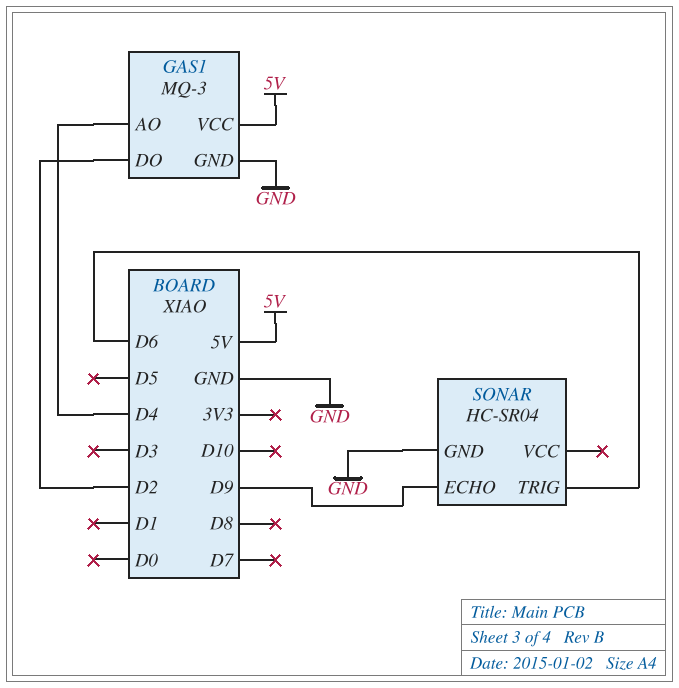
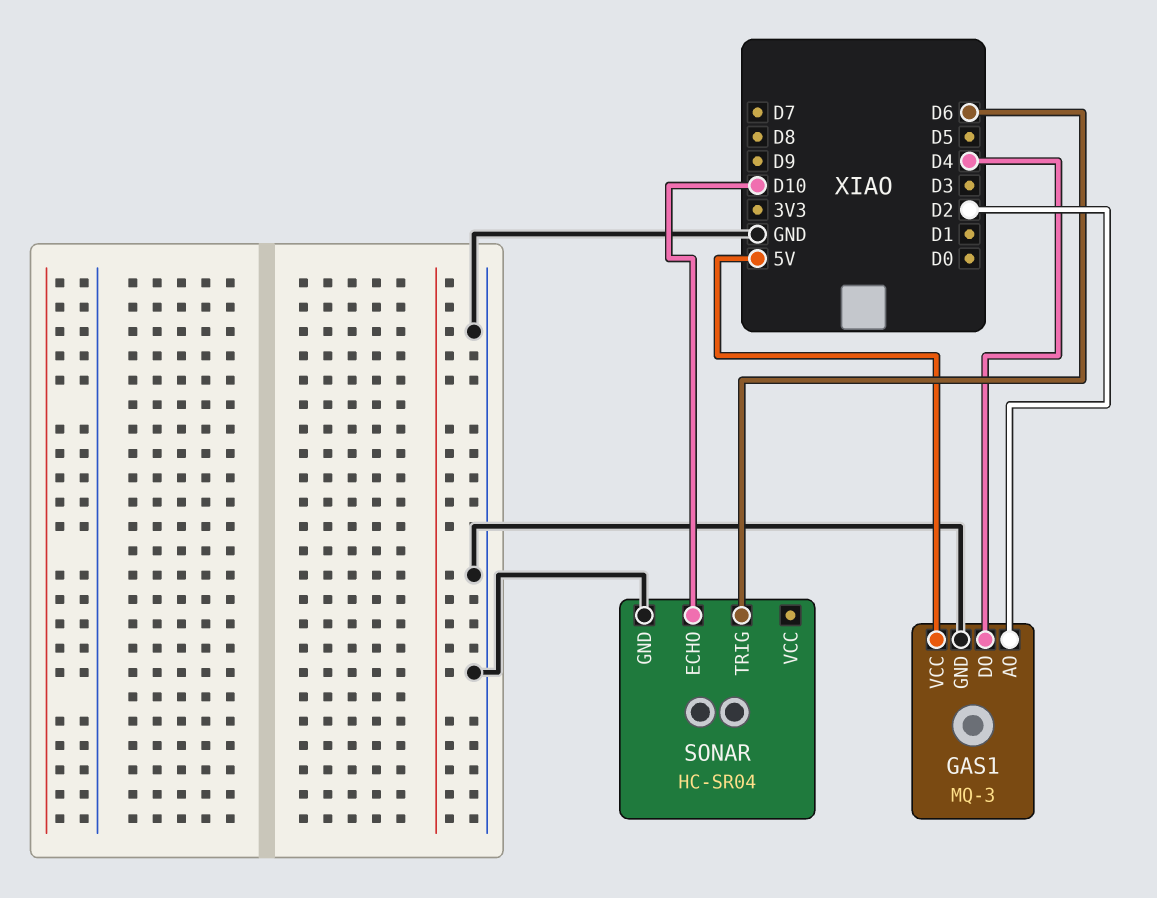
GAS1 pin AO: D4 -> D2
GAS1 pin DO: D2 -> D4
SONAR pin ECHO: D9 -> D10

